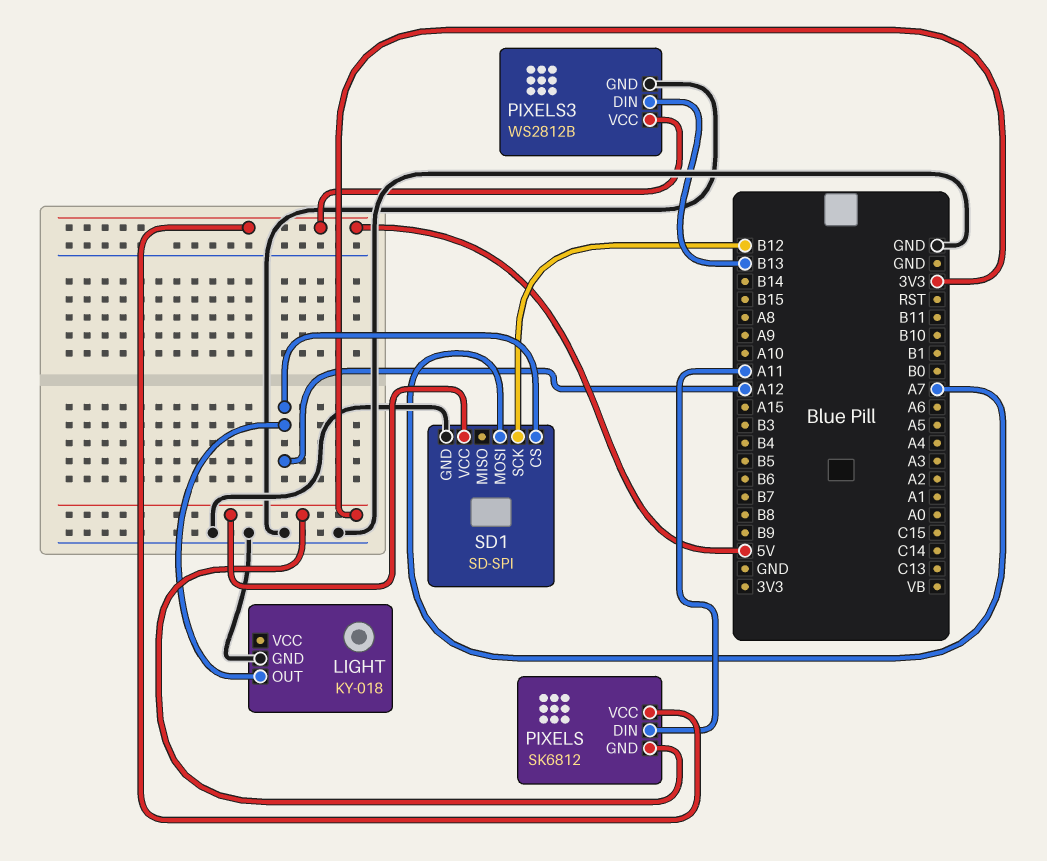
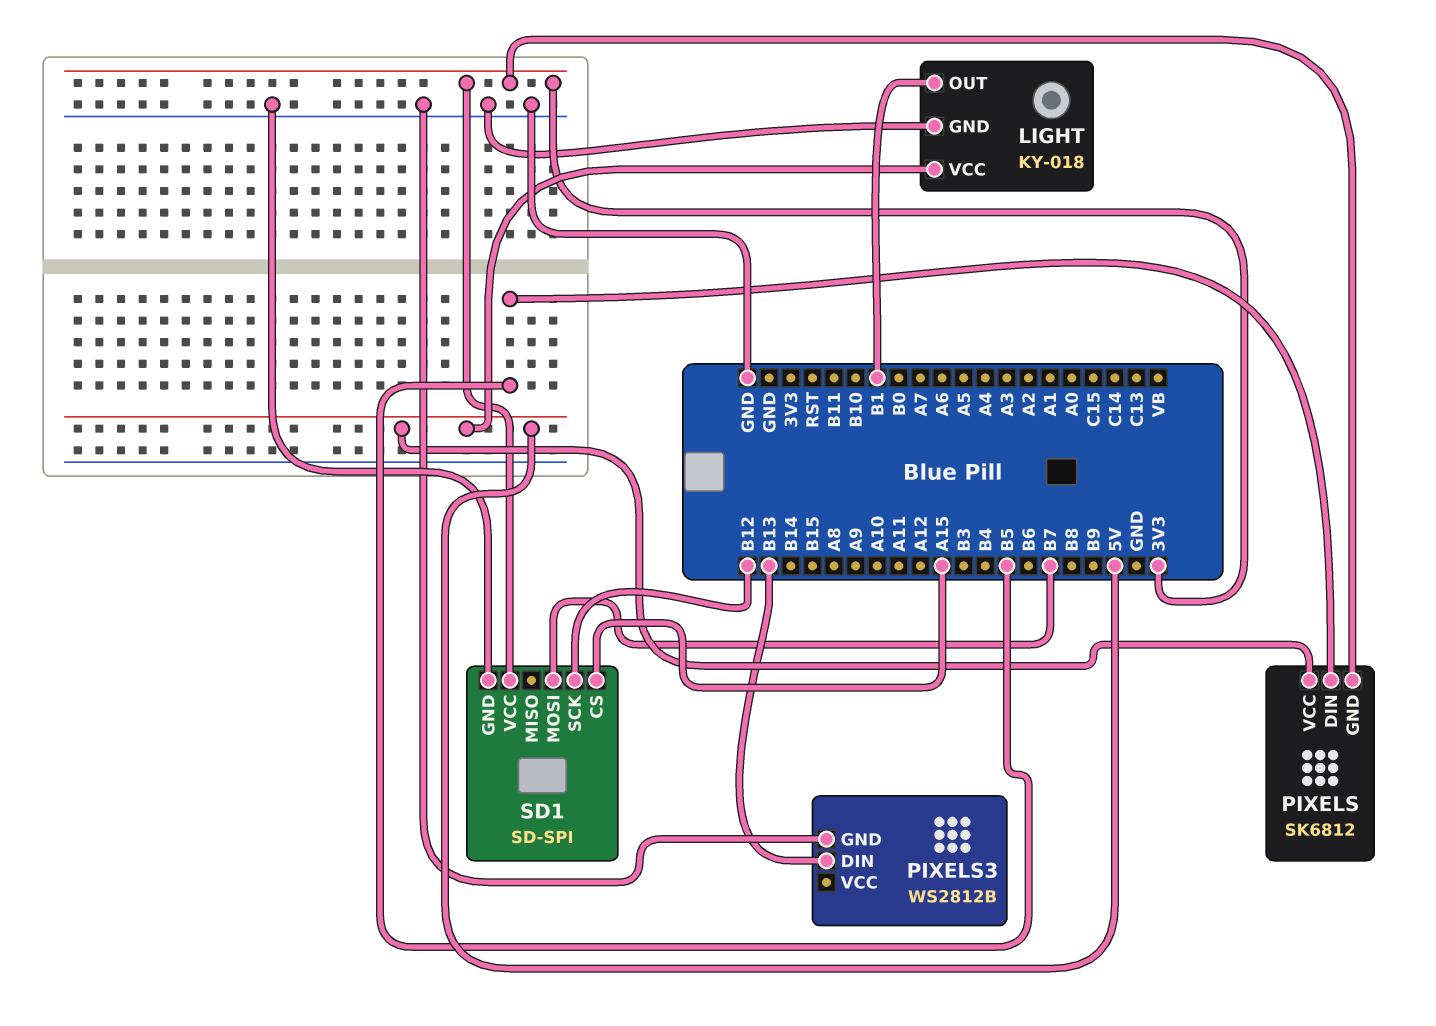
LIGHT pin OUT: A12 -> B1
LIGHT pin VCC: none -> 5V
PIXELS pin DIN: A11 -> B5
PIXELS3 pin VCC: 5V -> none
SD1 pin CS: A12 -> A15
SD1 pin MOSI: A7 -> B7

